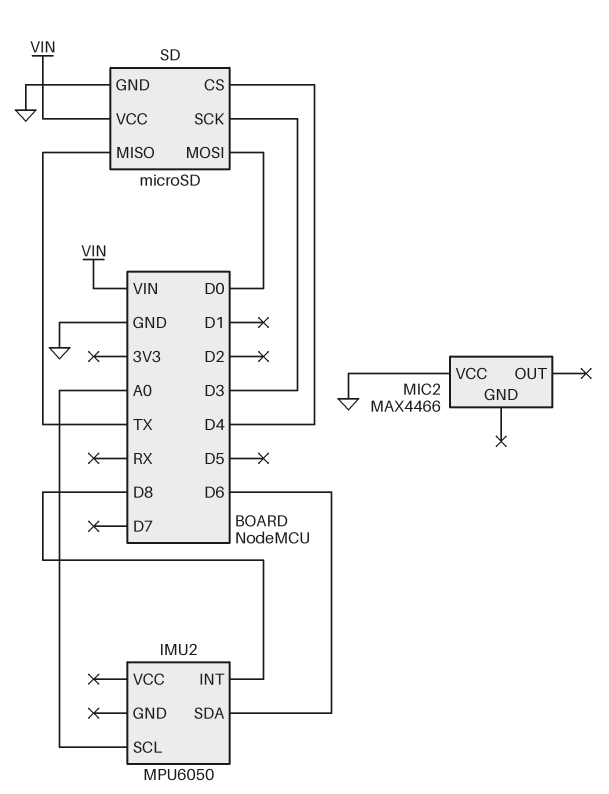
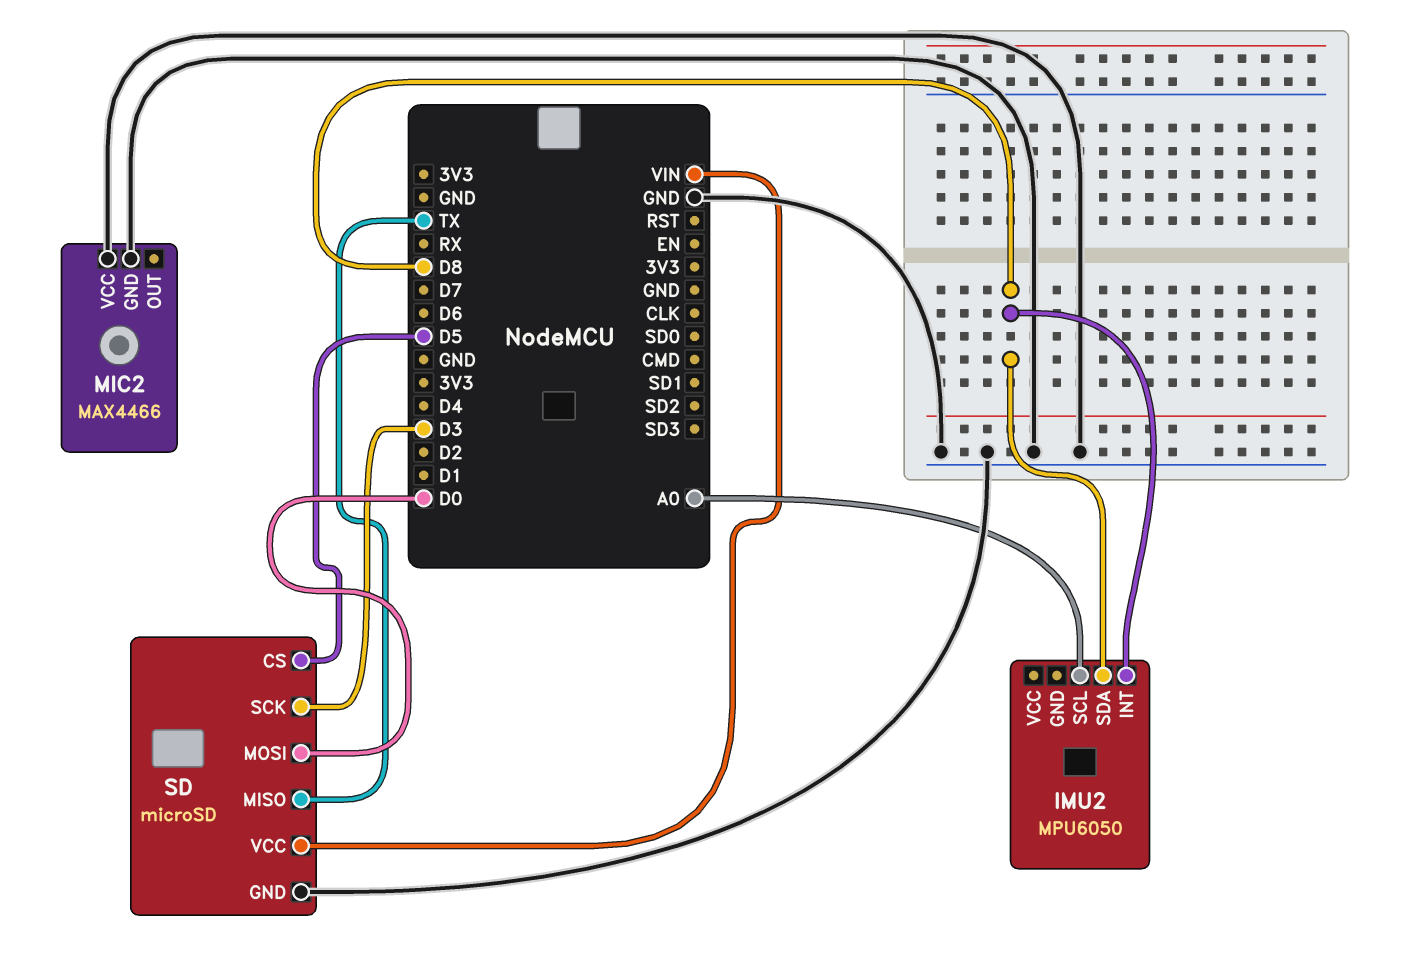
IMU2 pin SDA: D6 -> D8
MIC2 pin GND: none -> GND
SD pin CS: D4 -> D5

